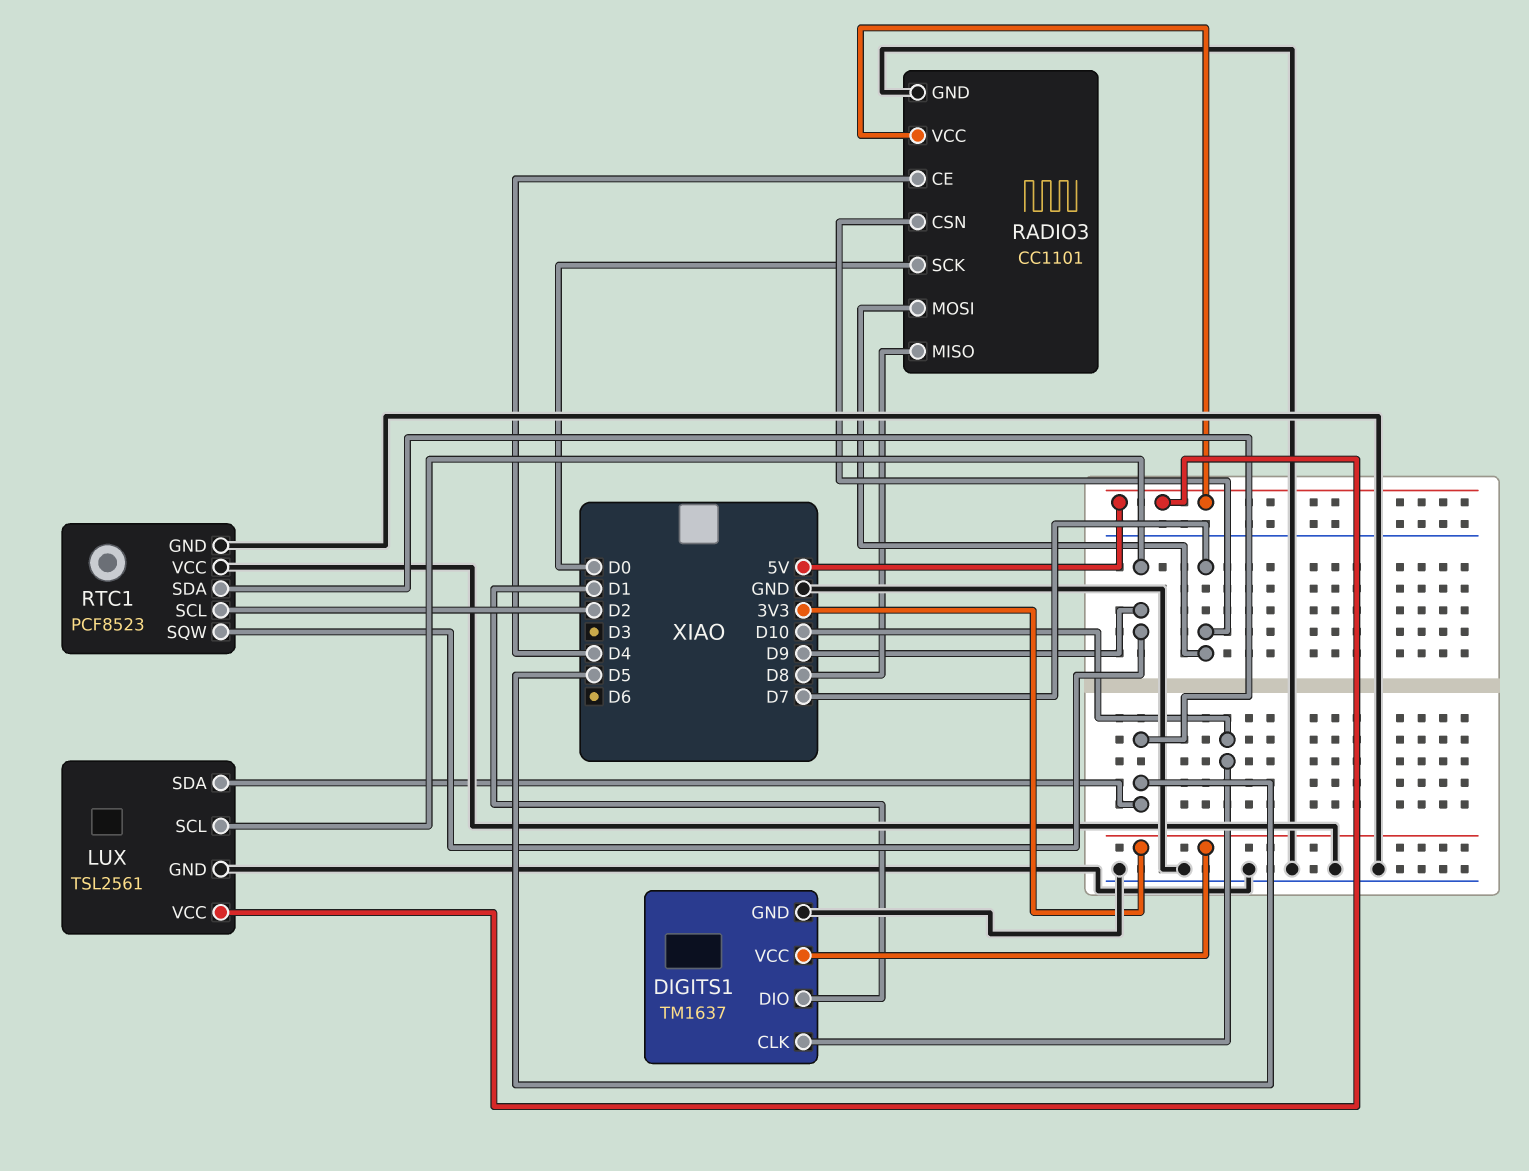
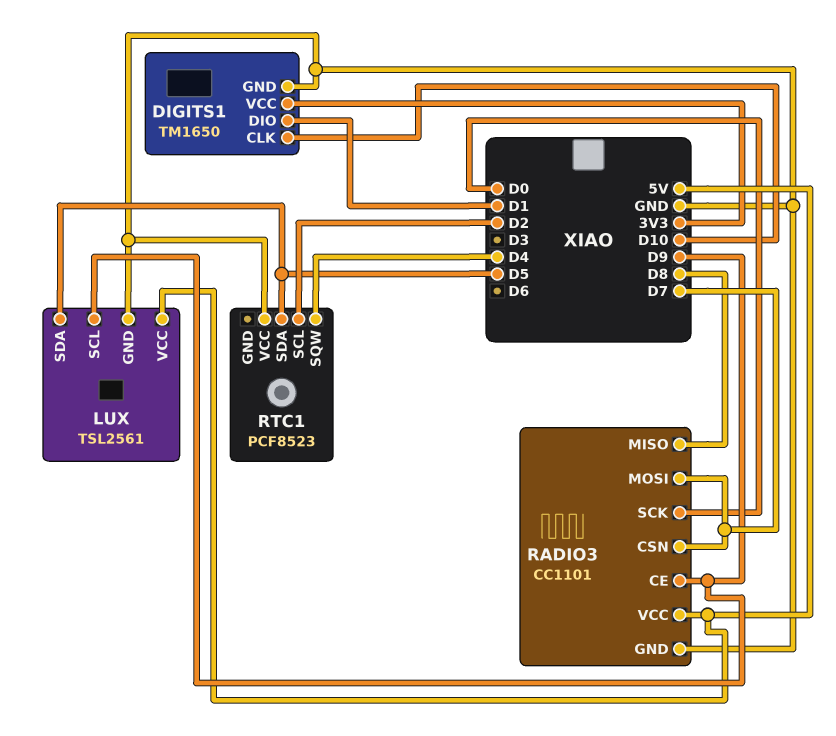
DIGITS1: TM1637 -> TM1650
RADIO3 pin CE: D4 -> D9
RTC1 pin GND: GND -> none
RTC1 pin SQW: D9 -> D4

